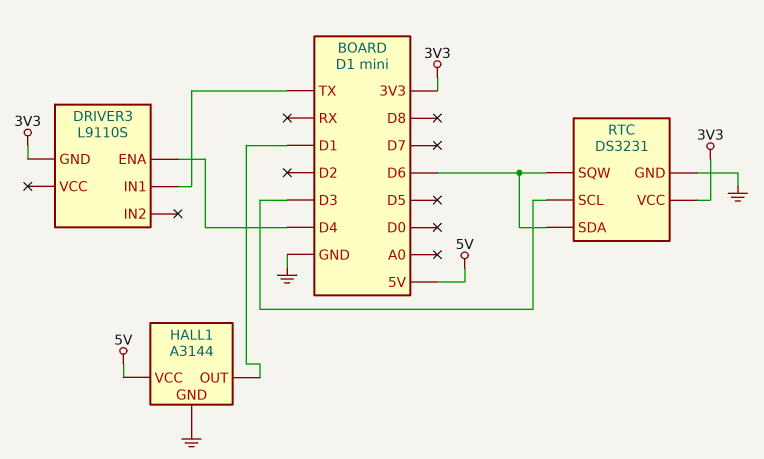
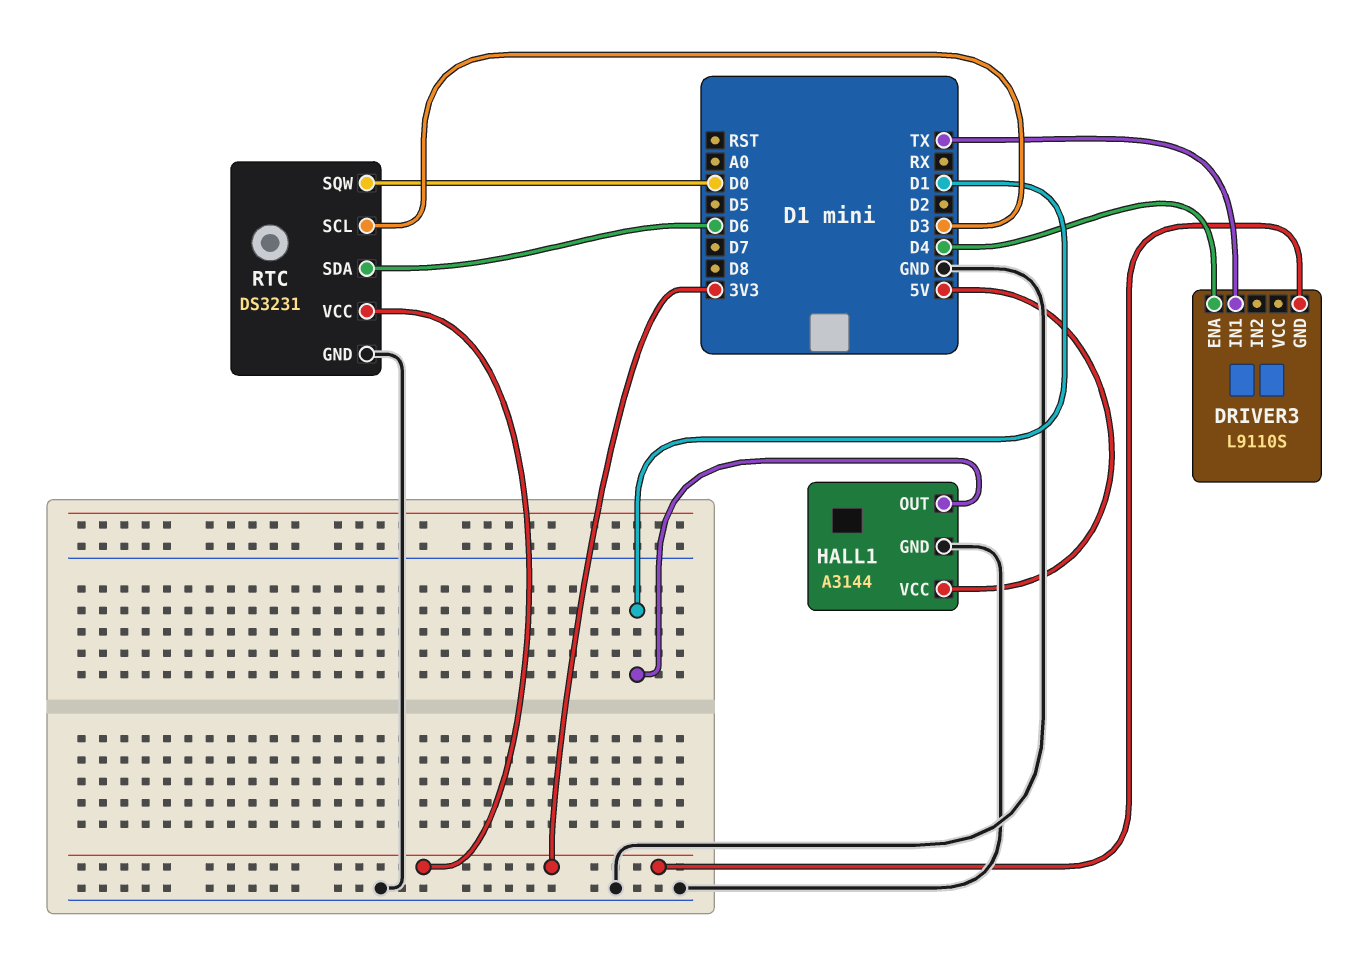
RTC pin SQW: D6 -> D0

